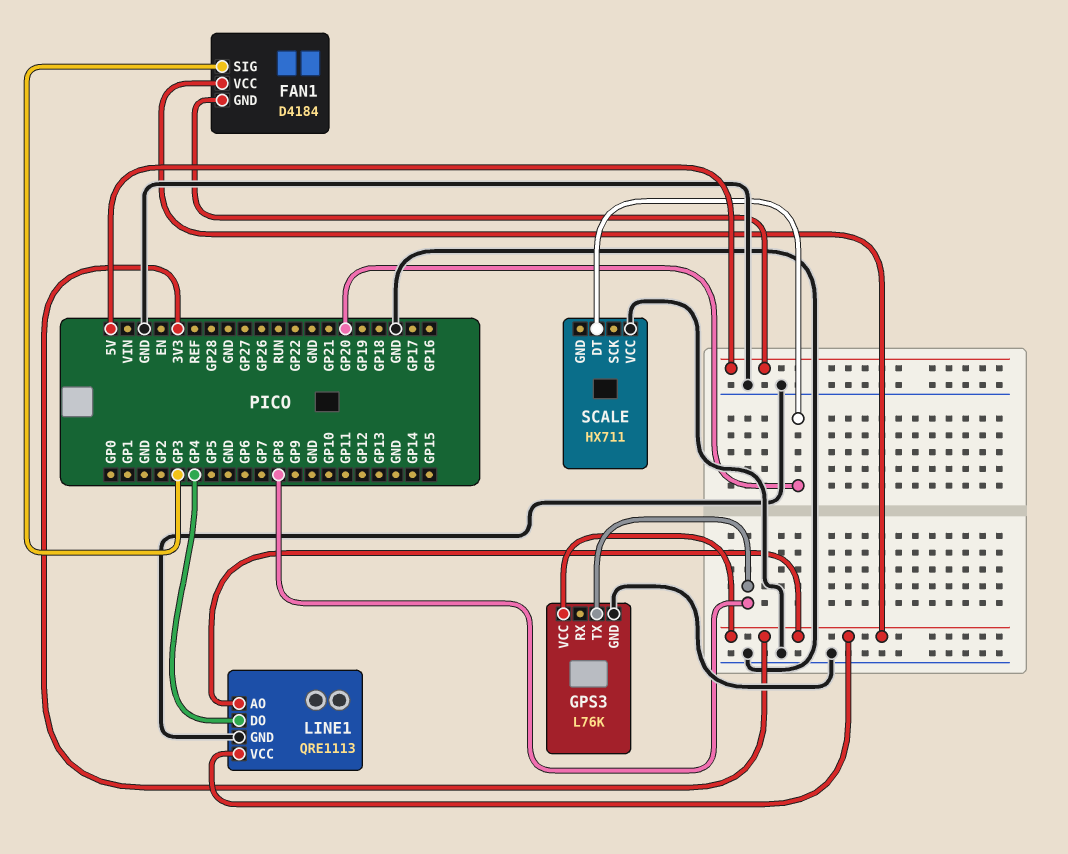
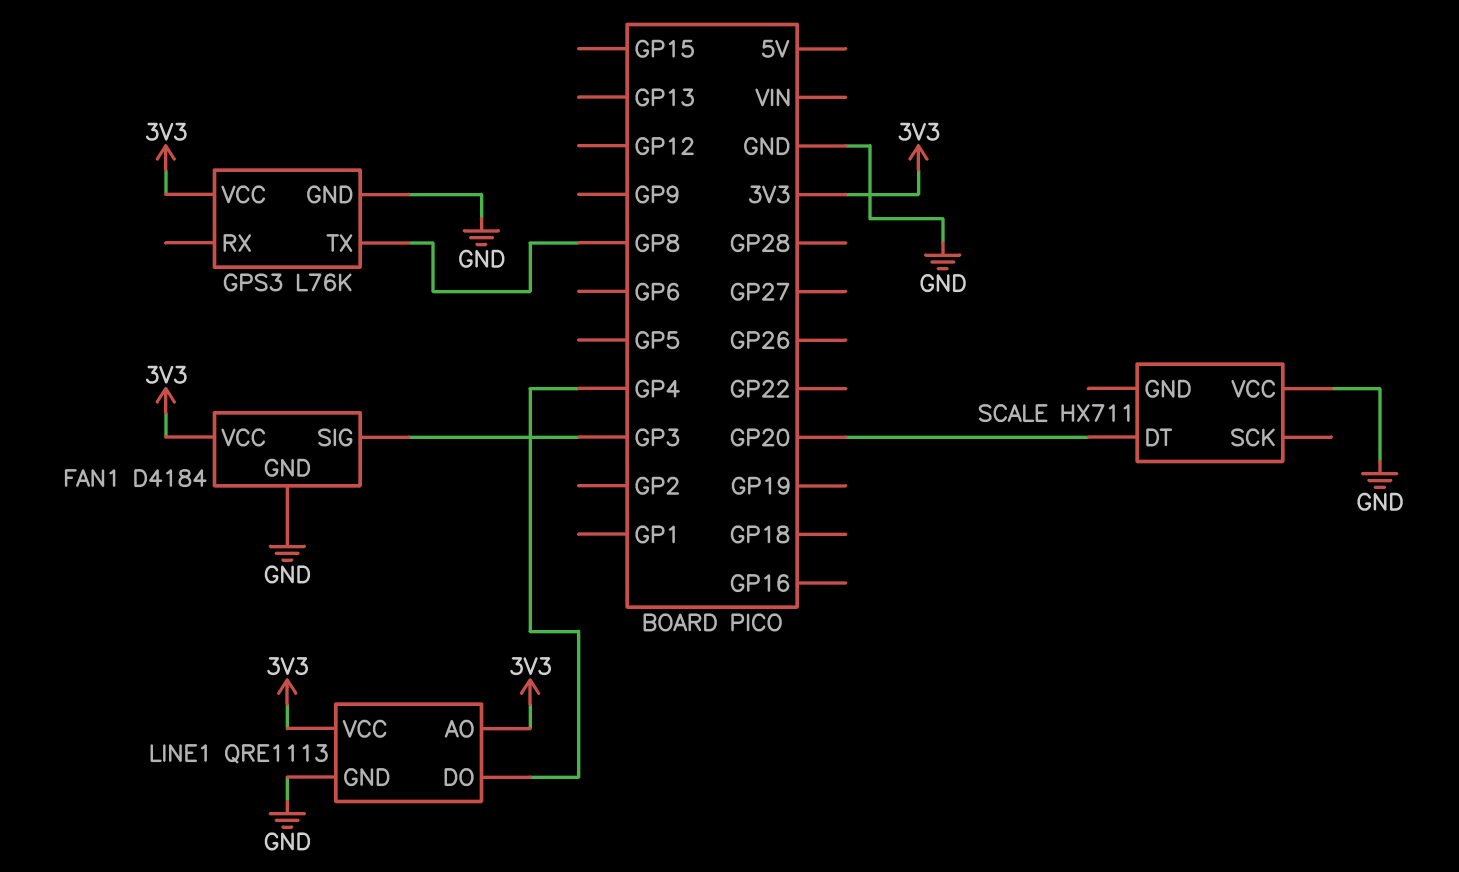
FAN1 pin GND: 5V -> GND

